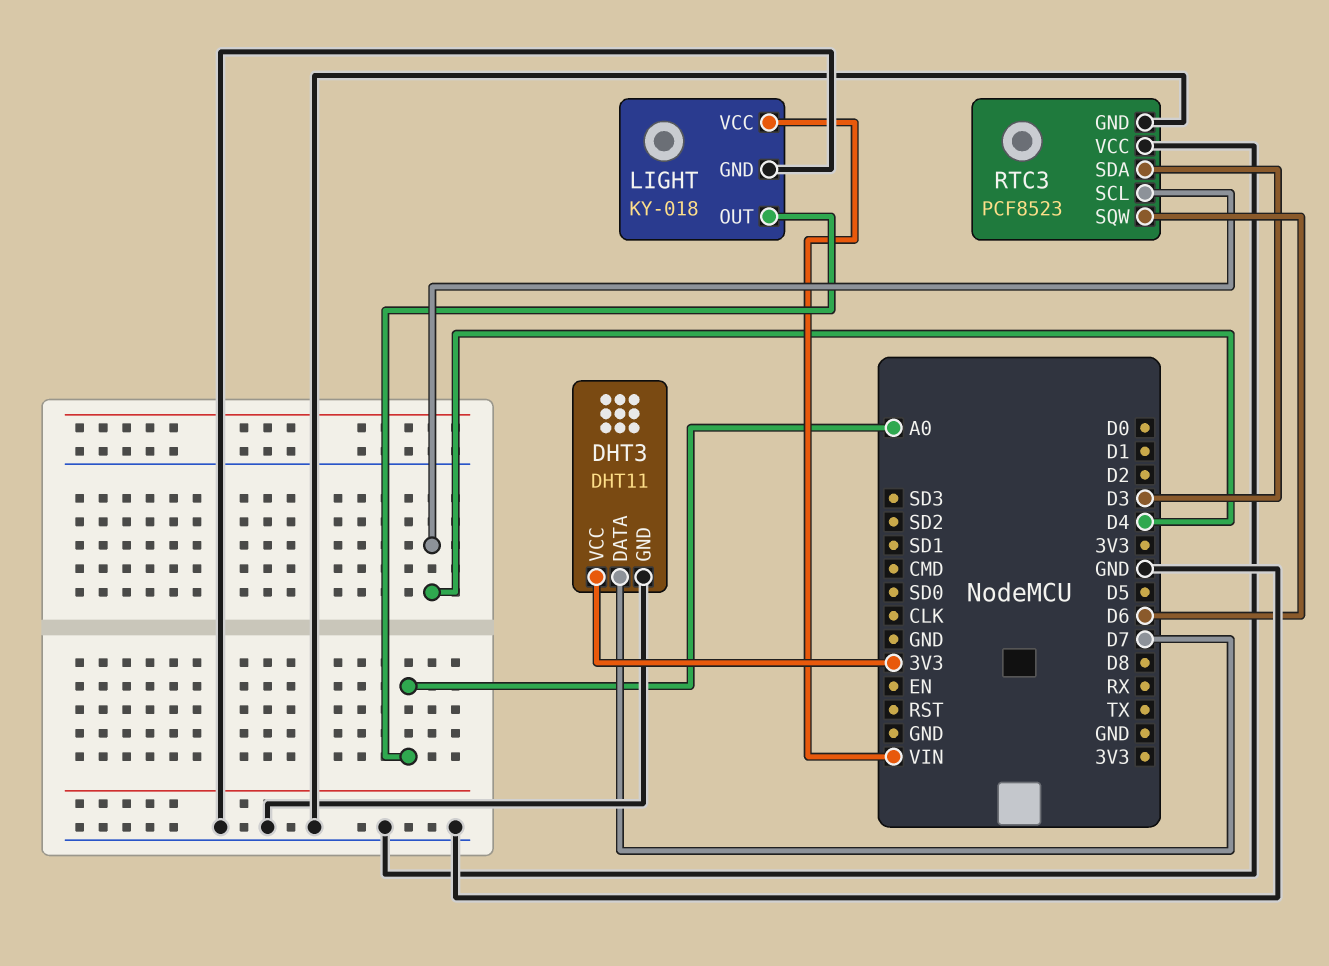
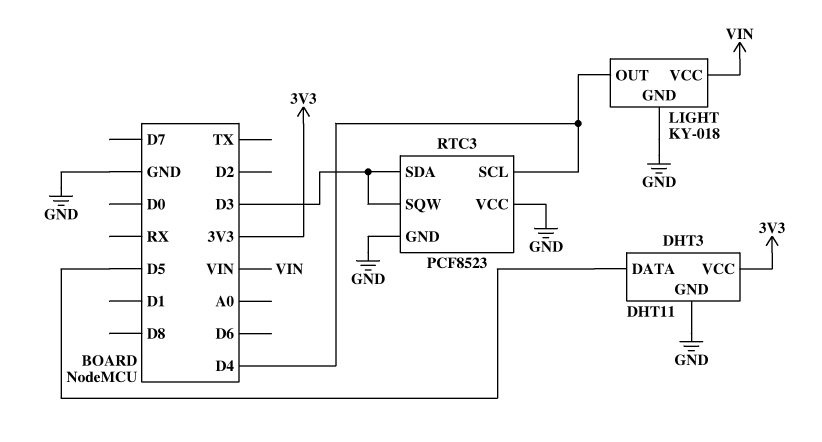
DHT3 pin DATA: D7 -> D5
LIGHT pin OUT: A0 -> D4
RTC3 pin SQW: D6 -> D3

